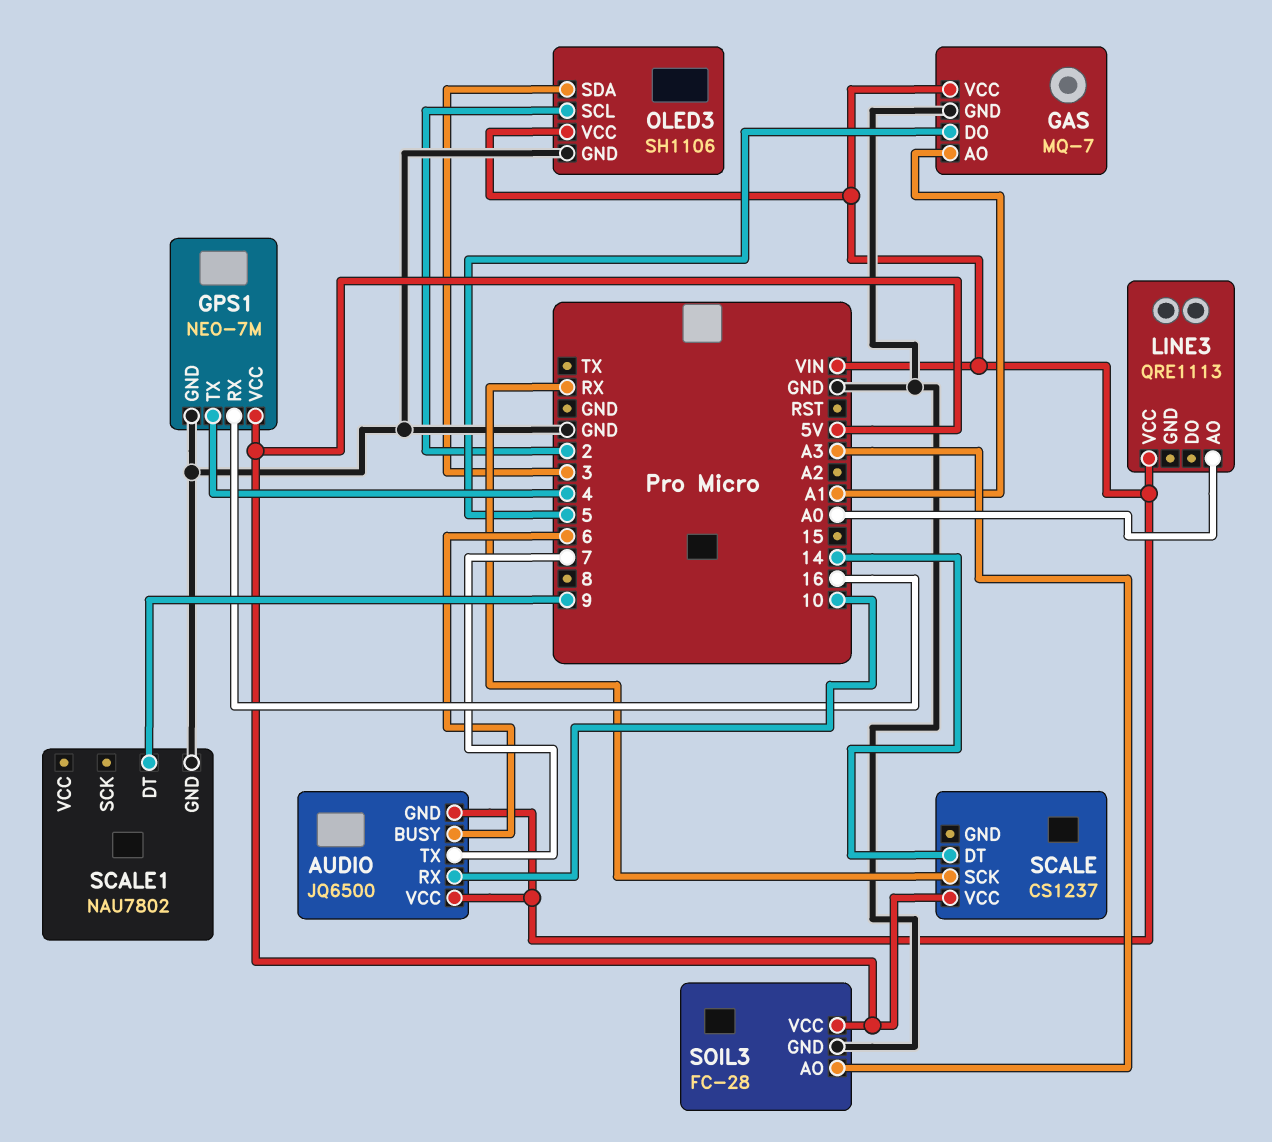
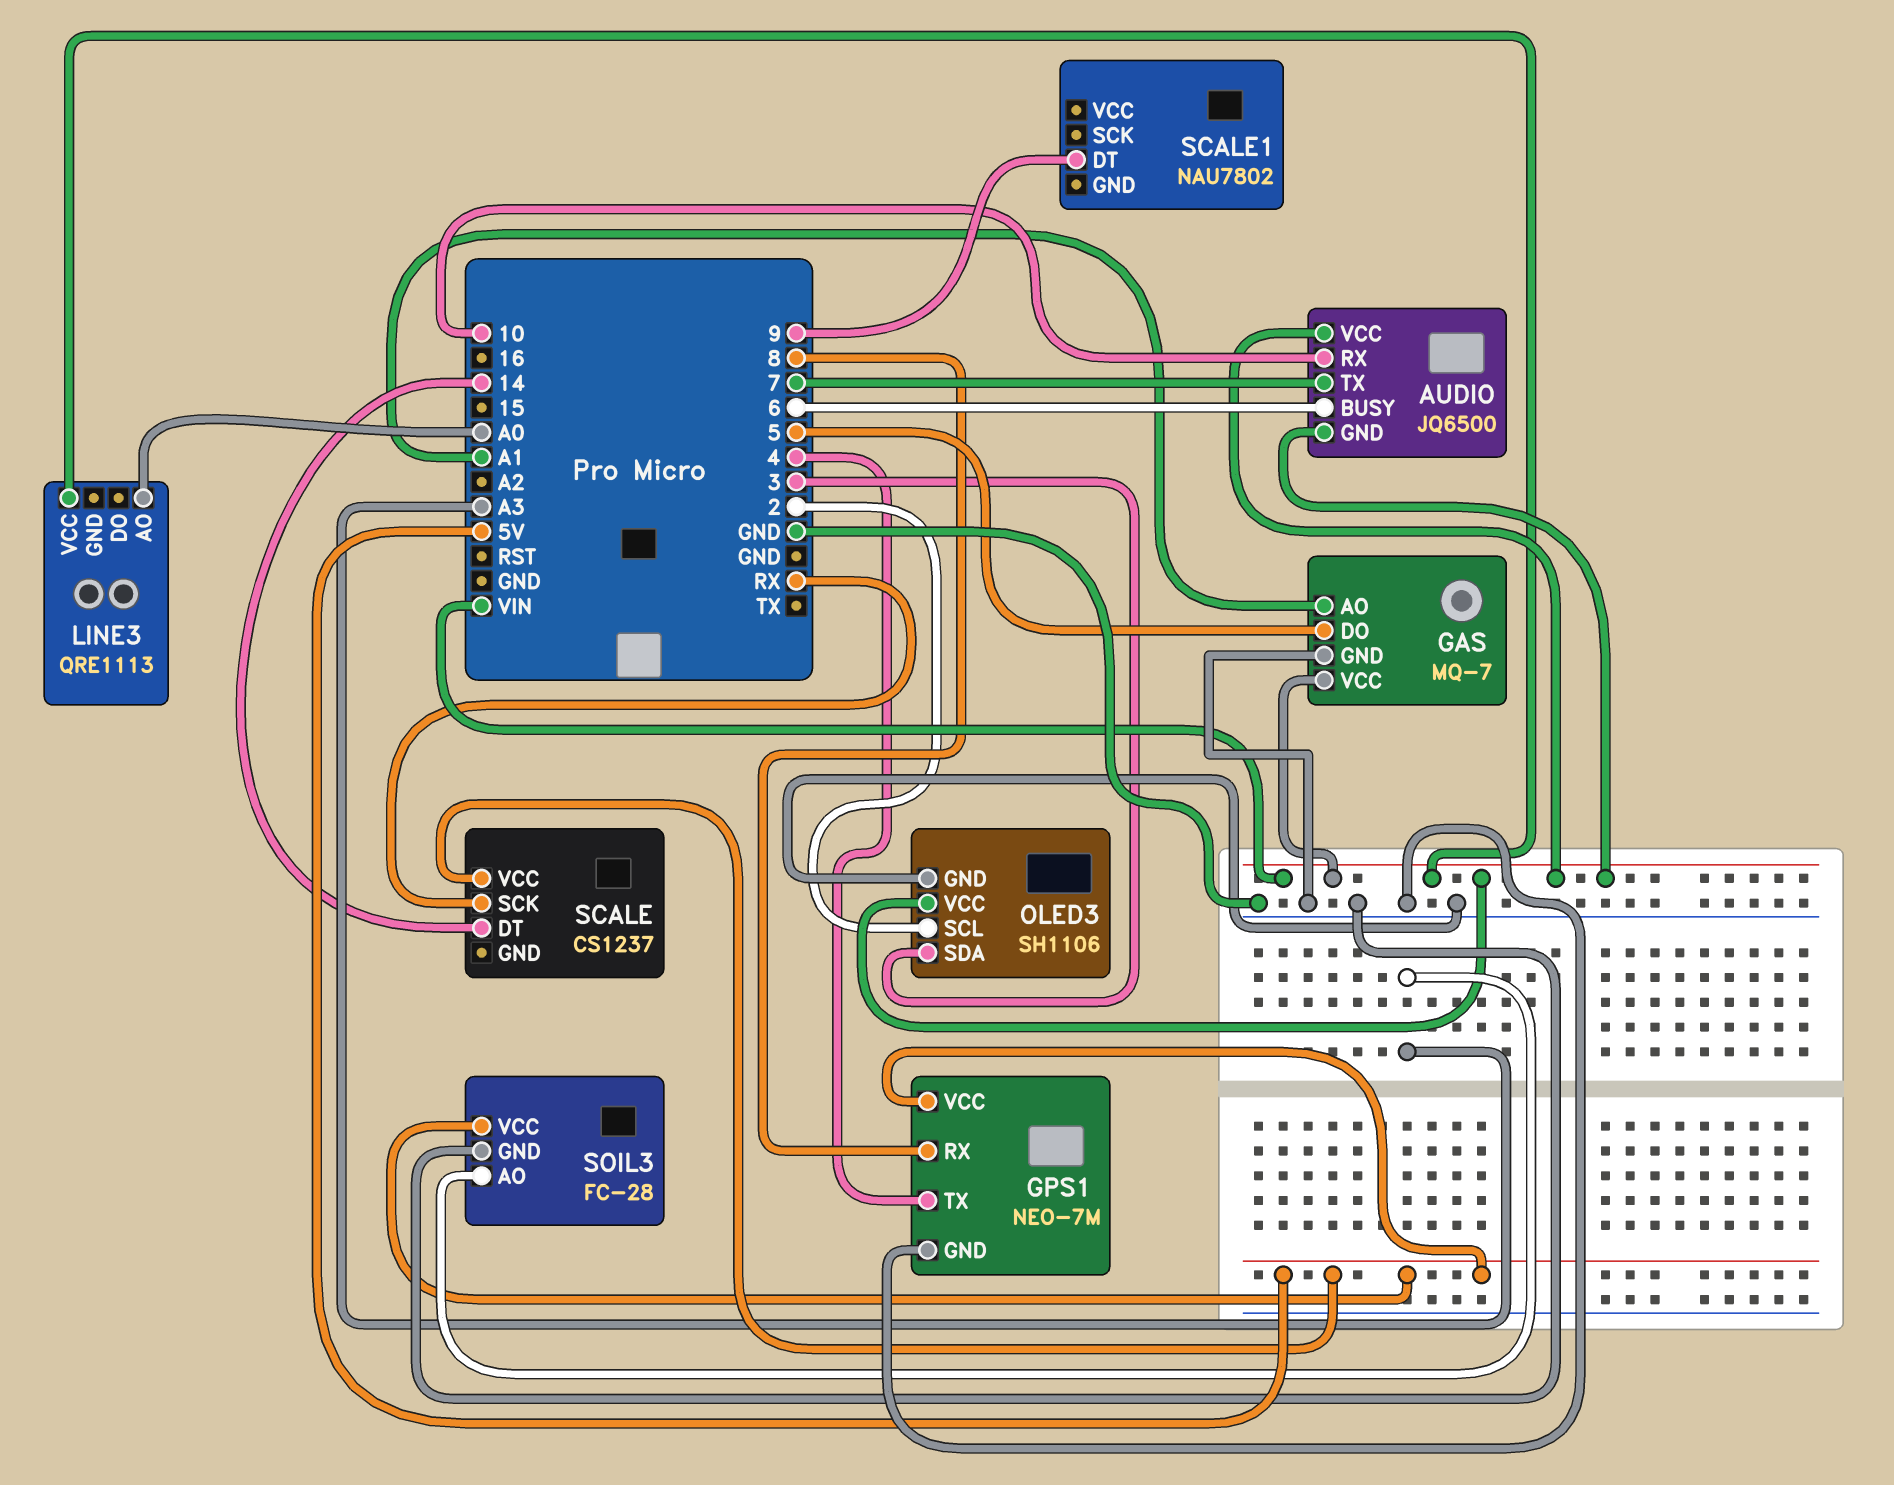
GPS1 pin RX: 16 -> 8
SCALE1 pin GND: GND -> none

